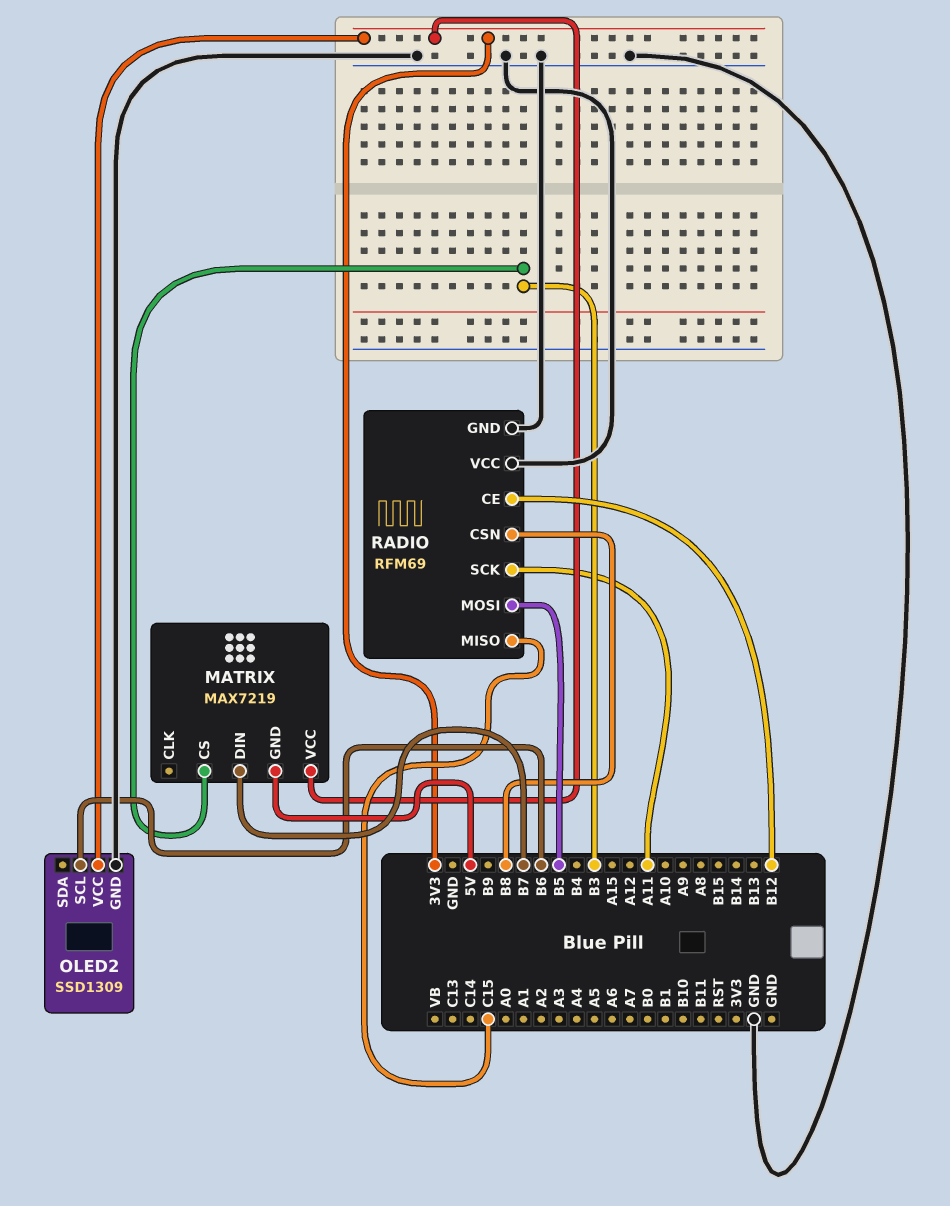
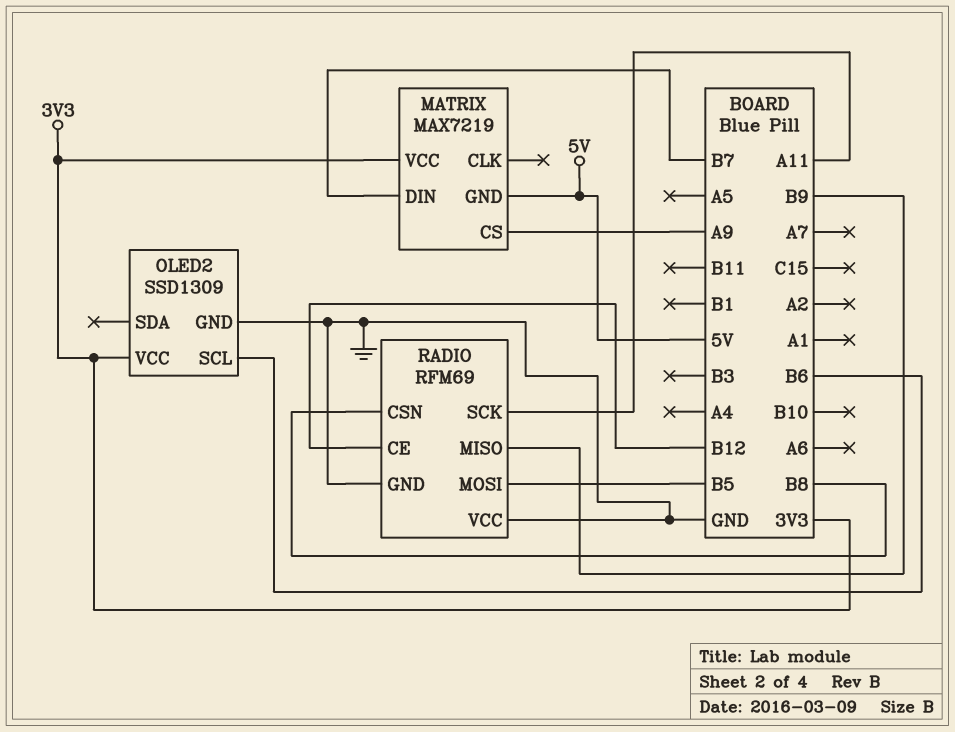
MATRIX pin CS: B3 -> A9
RADIO pin MISO: C15 -> B9

